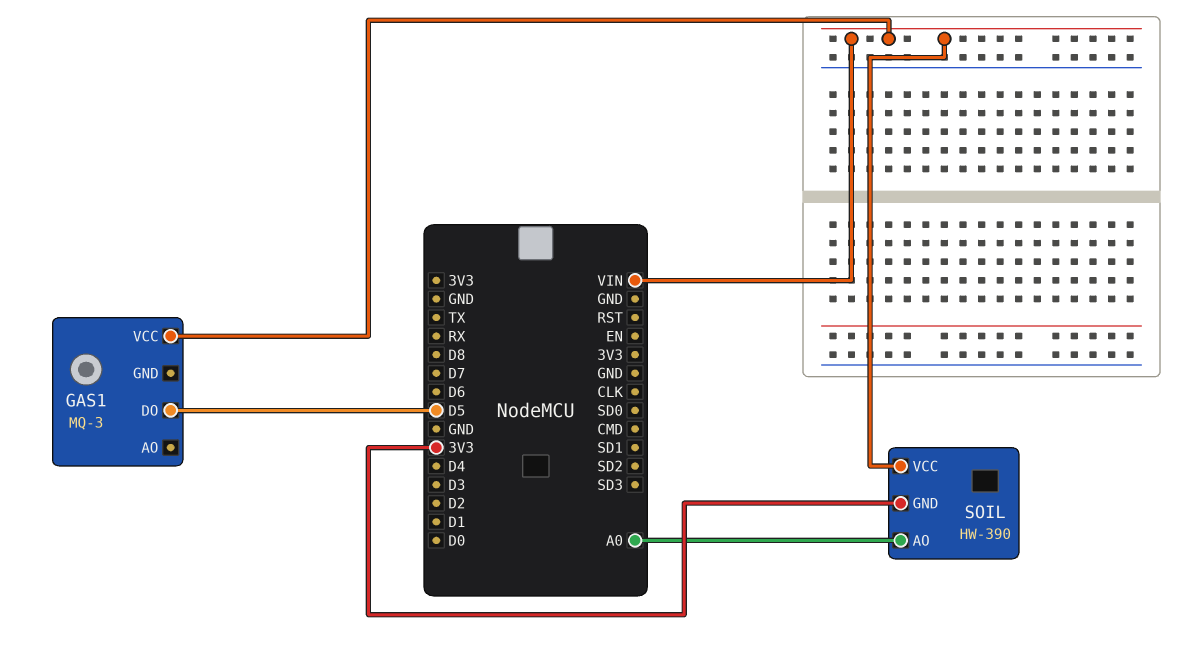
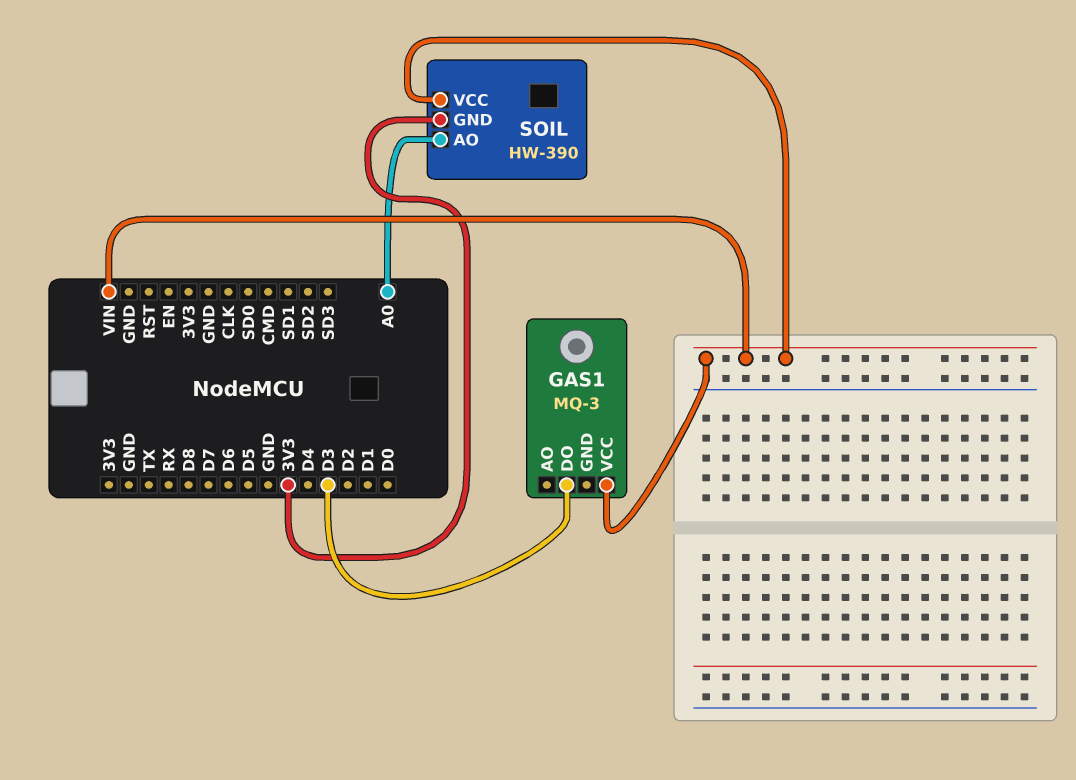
GAS1 pin DO: D5 -> D3

